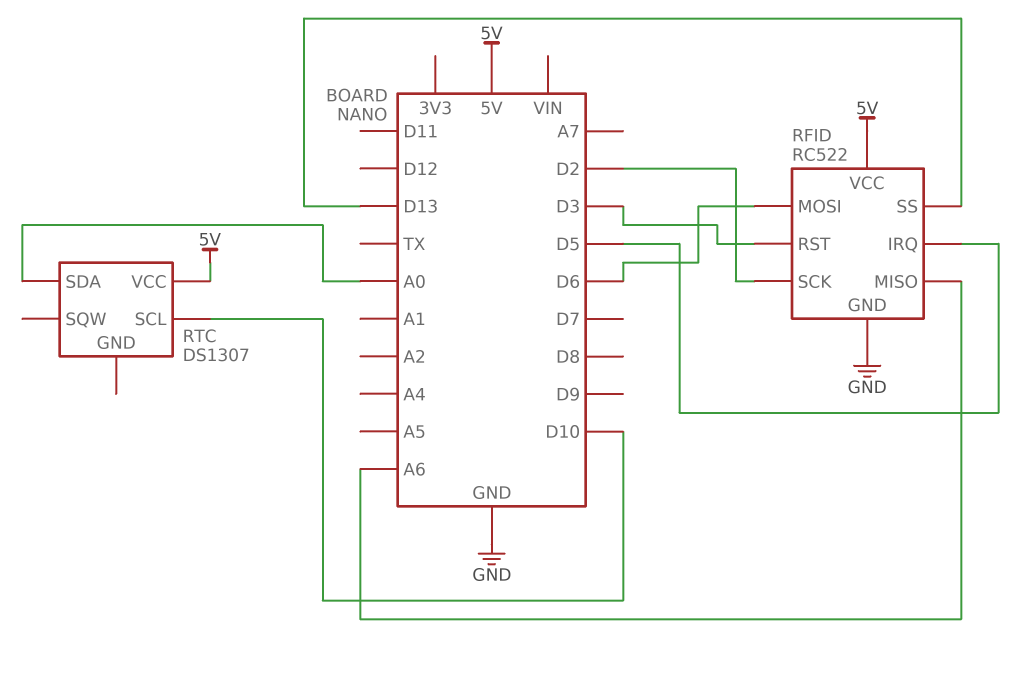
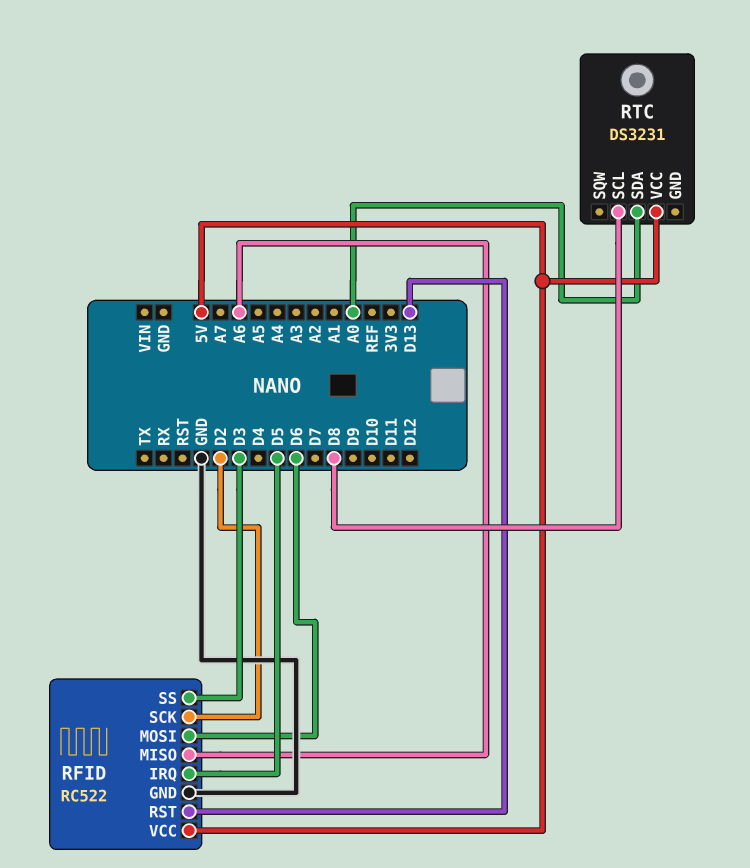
RFID pin RST: D3 -> D13
RFID pin SS: D13 -> D3
RTC: DS1307 -> DS3231
RTC pin SCL: D10 -> D8

